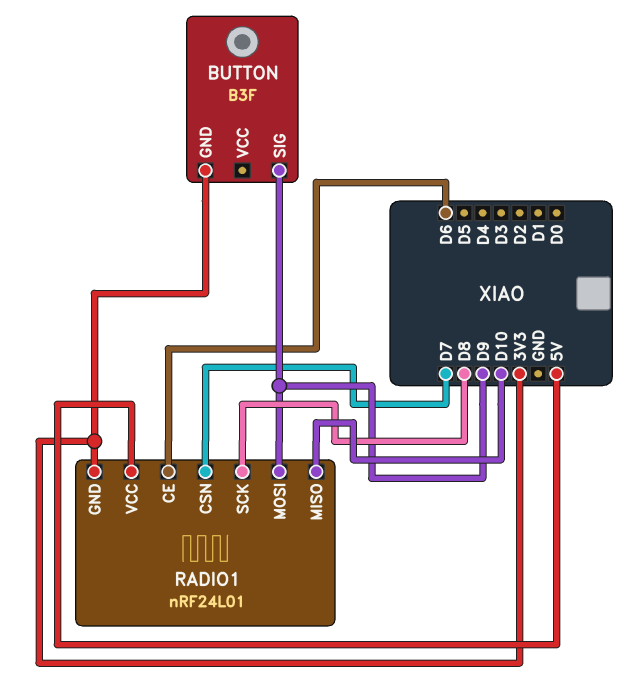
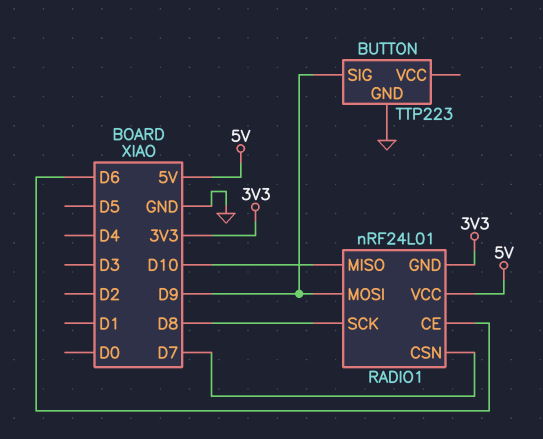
BUTTON: B3F -> TTP223
BUTTON pin GND: 3V3 -> GND

